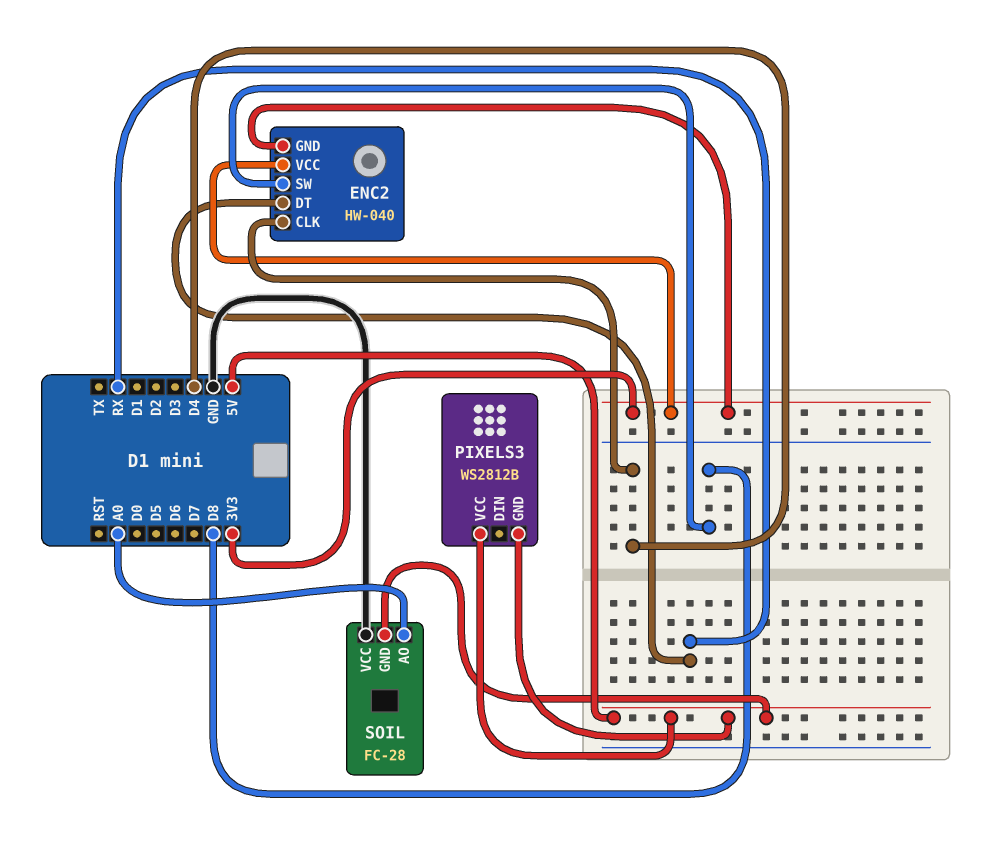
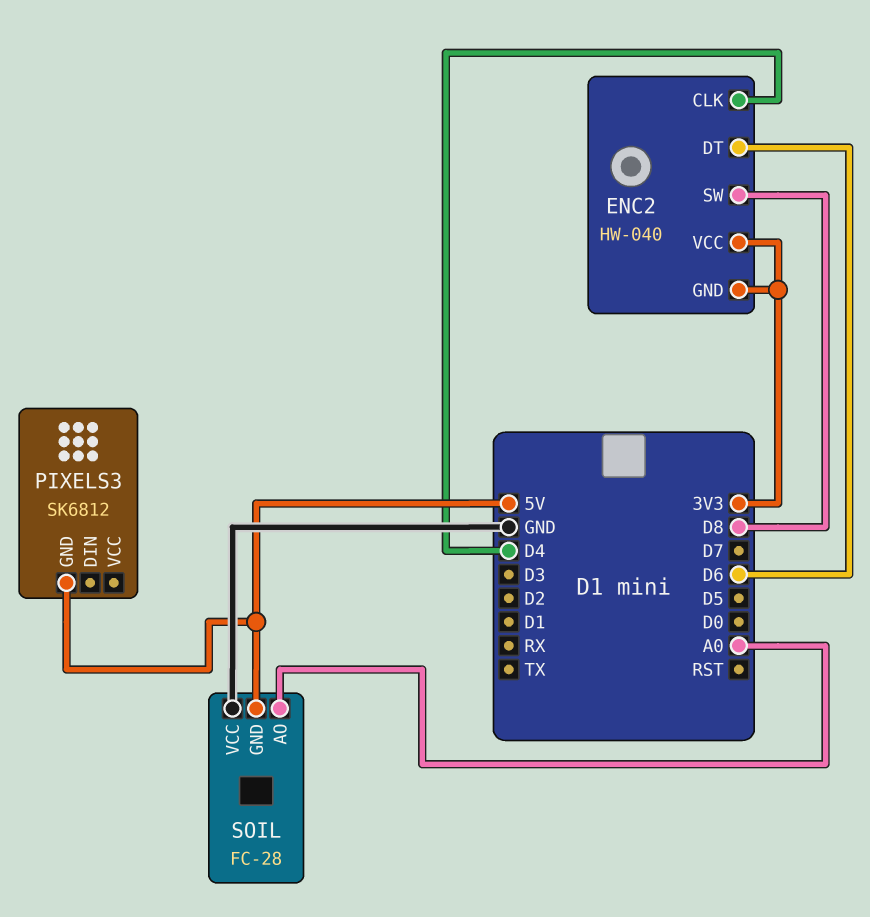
ENC2 pin DT: RX -> D6
PIXELS3: WS2812B -> SK6812
PIXELS3 pin VCC: 5V -> none

